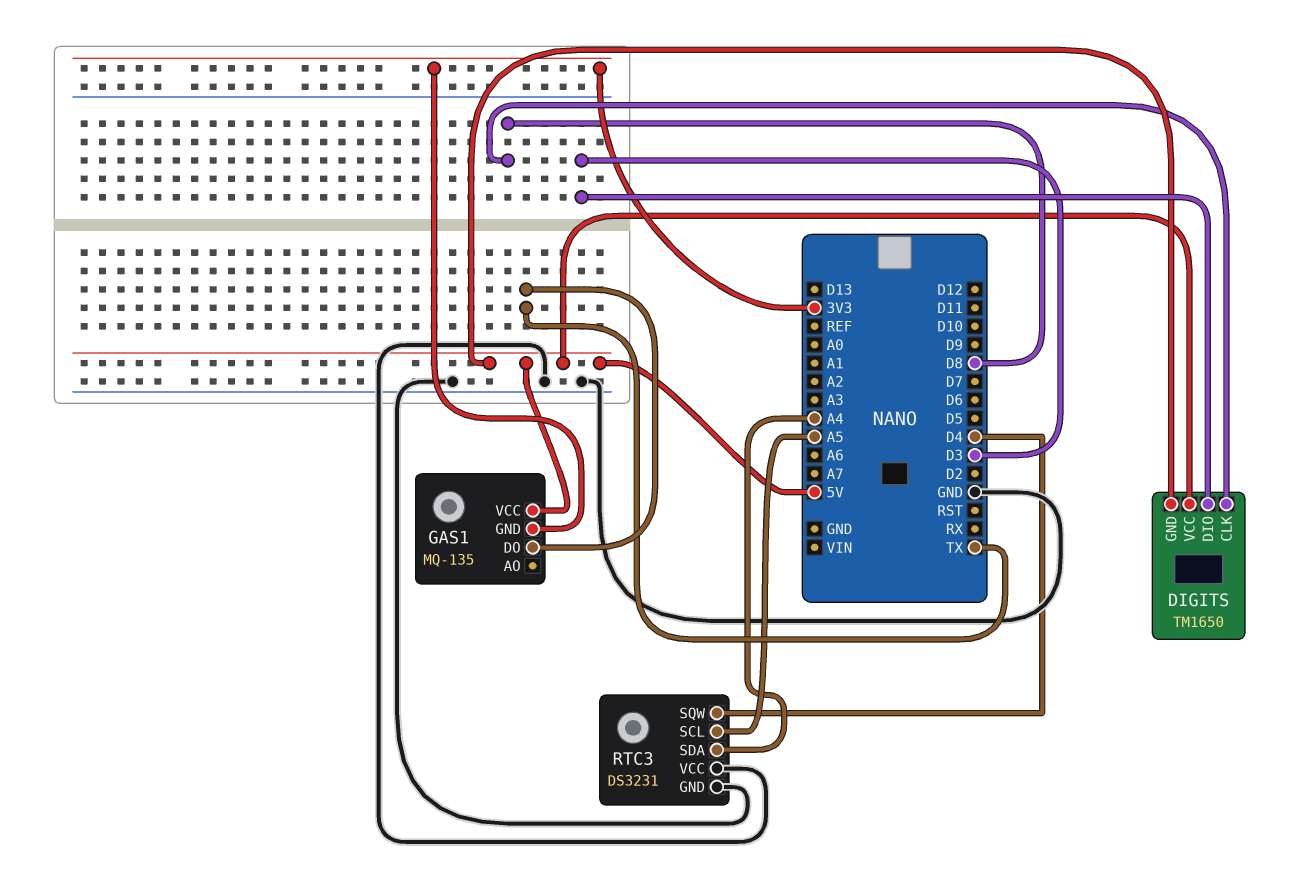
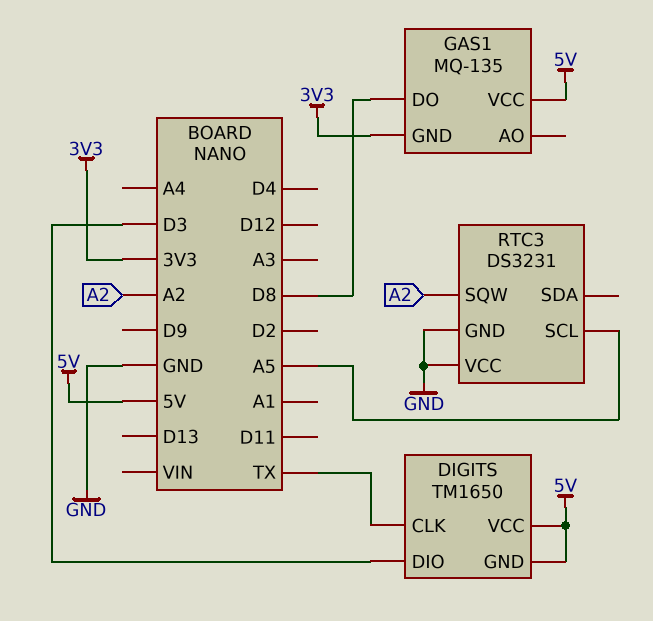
DIGITS pin CLK: D8 -> TX
GAS1 pin DO: TX -> D8
RTC3 pin SDA: A4 -> none
RTC3 pin SQW: D4 -> A2

